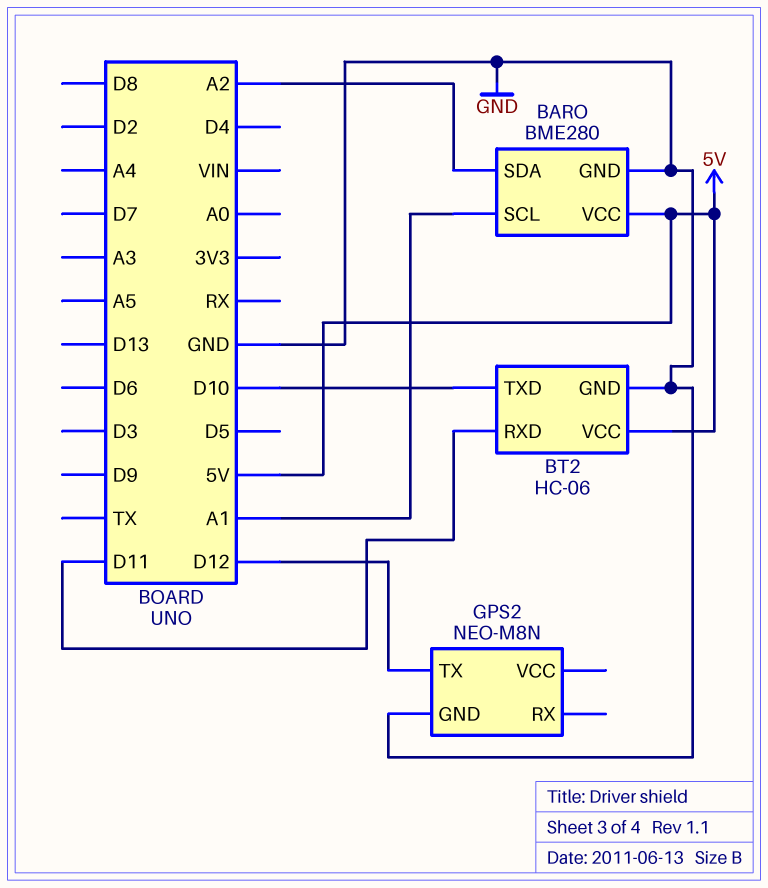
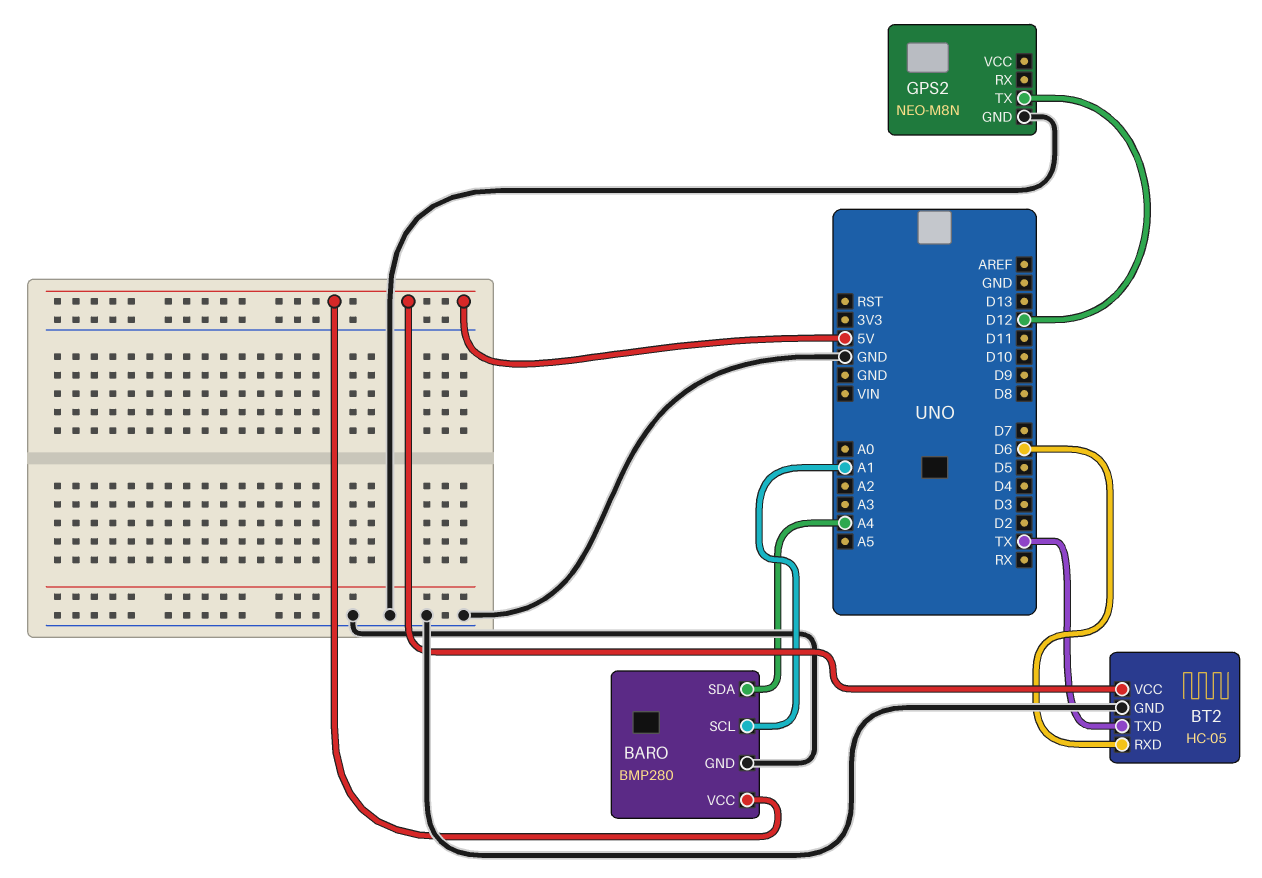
BARO: BME280 -> BMP280
BARO pin SDA: A2 -> A4
BT2: HC-06 -> HC-05
BT2 pin RXD: D11 -> D6
BT2 pin TXD: D10 -> TX

